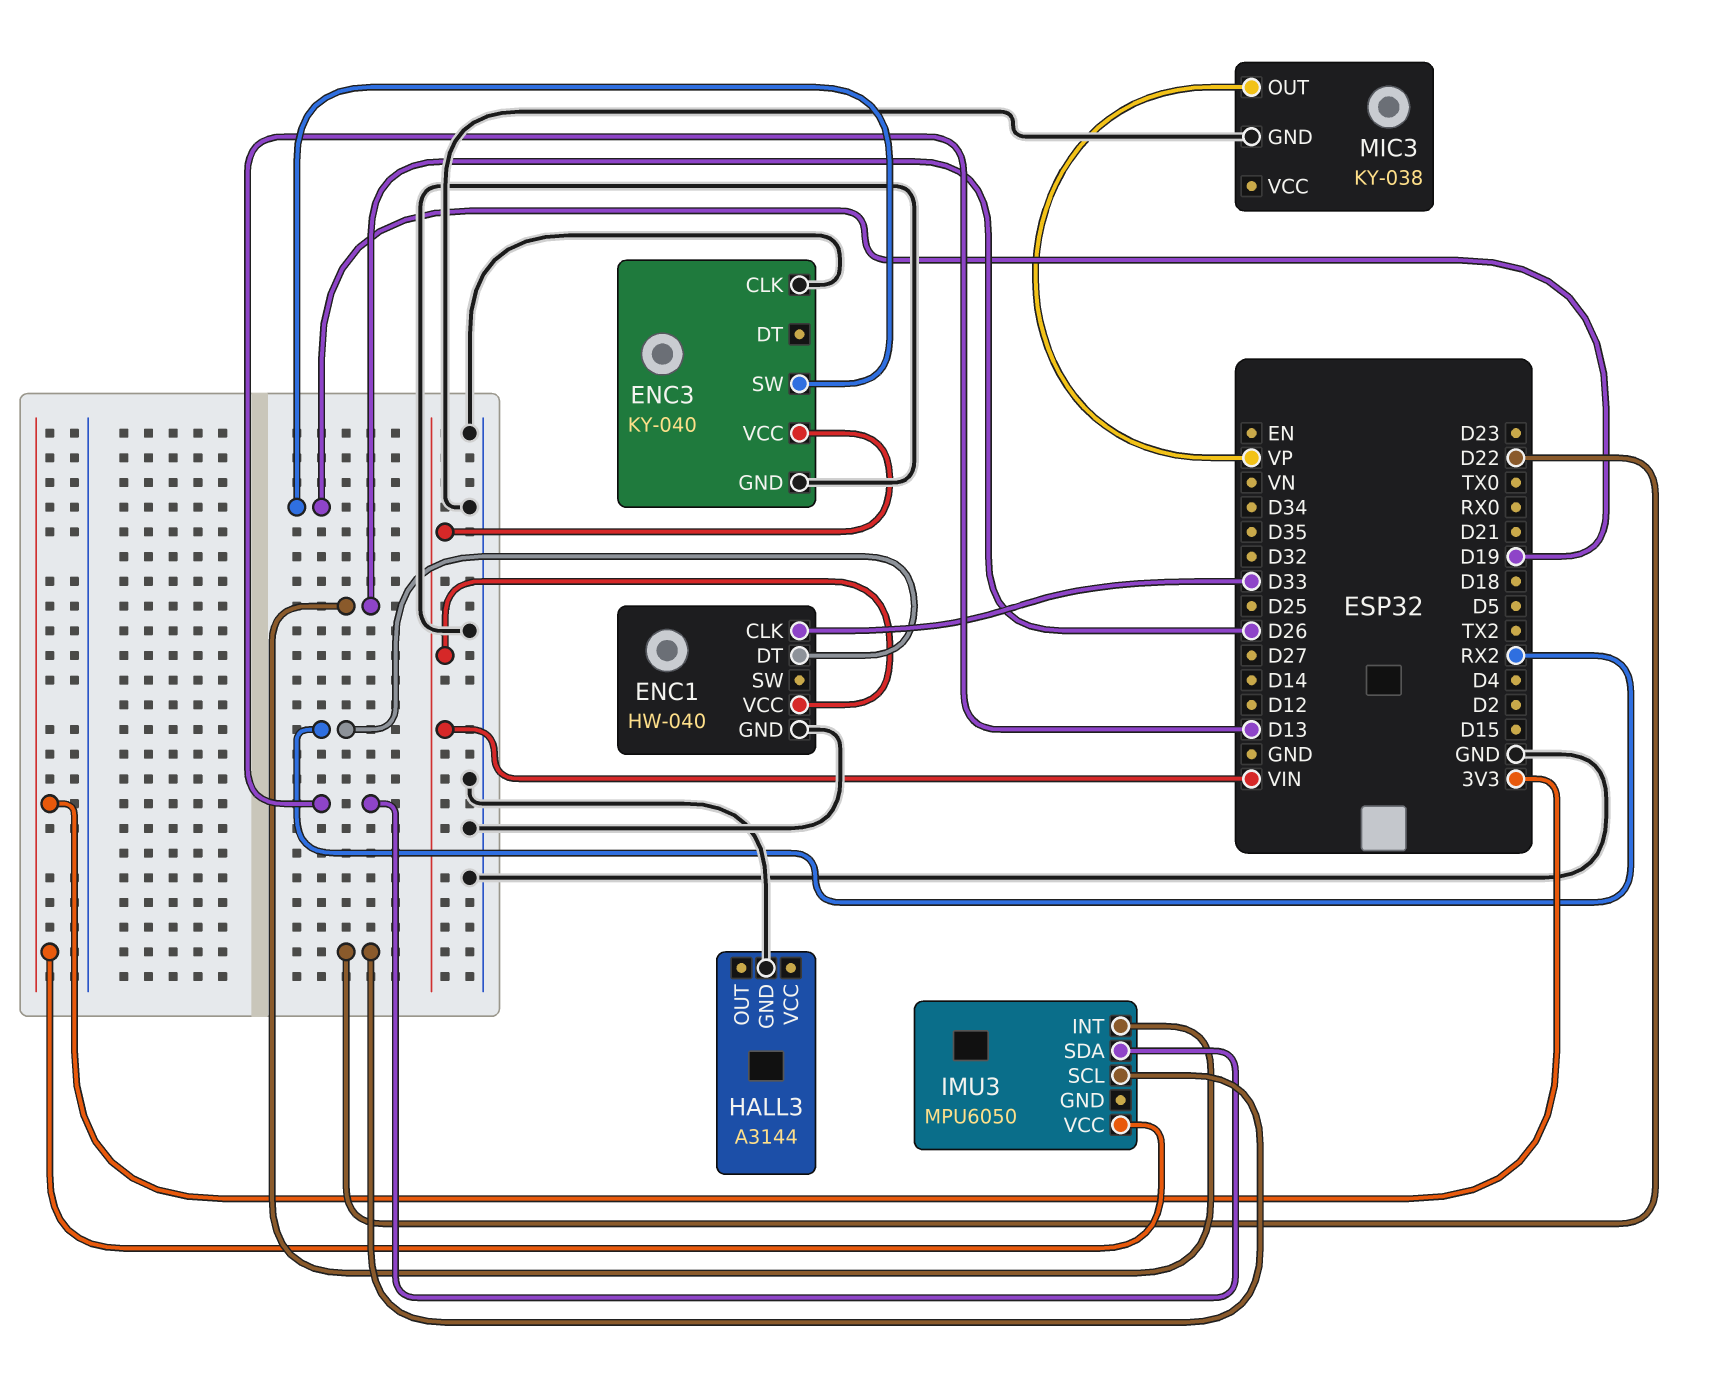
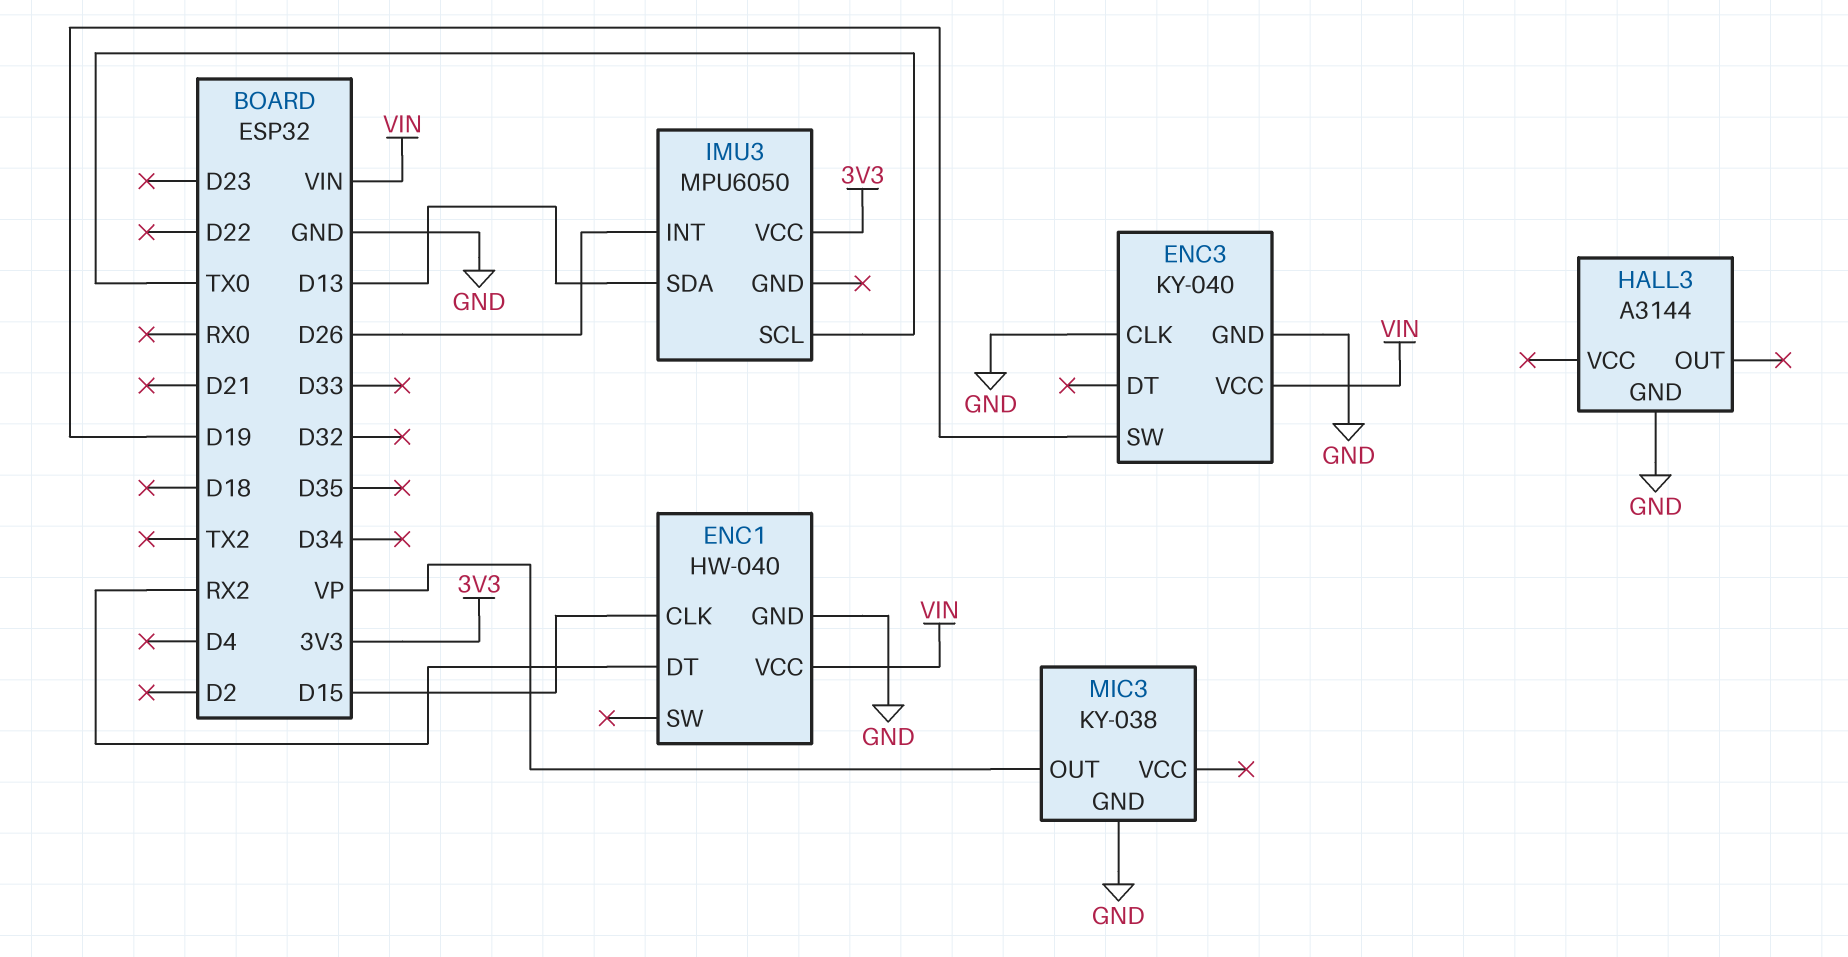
ENC1 pin CLK: D33 -> D15
IMU3 pin SCL: D22 -> TX0

